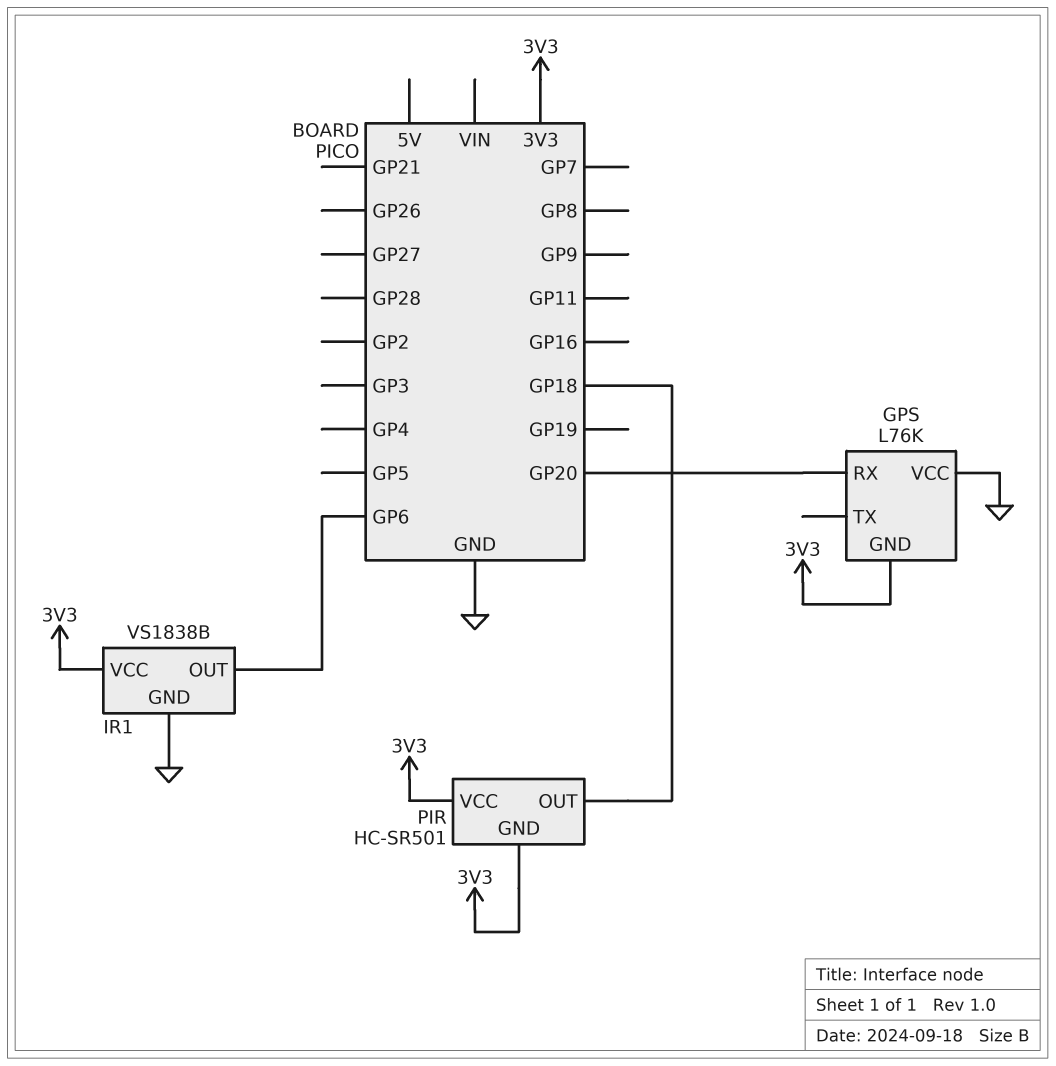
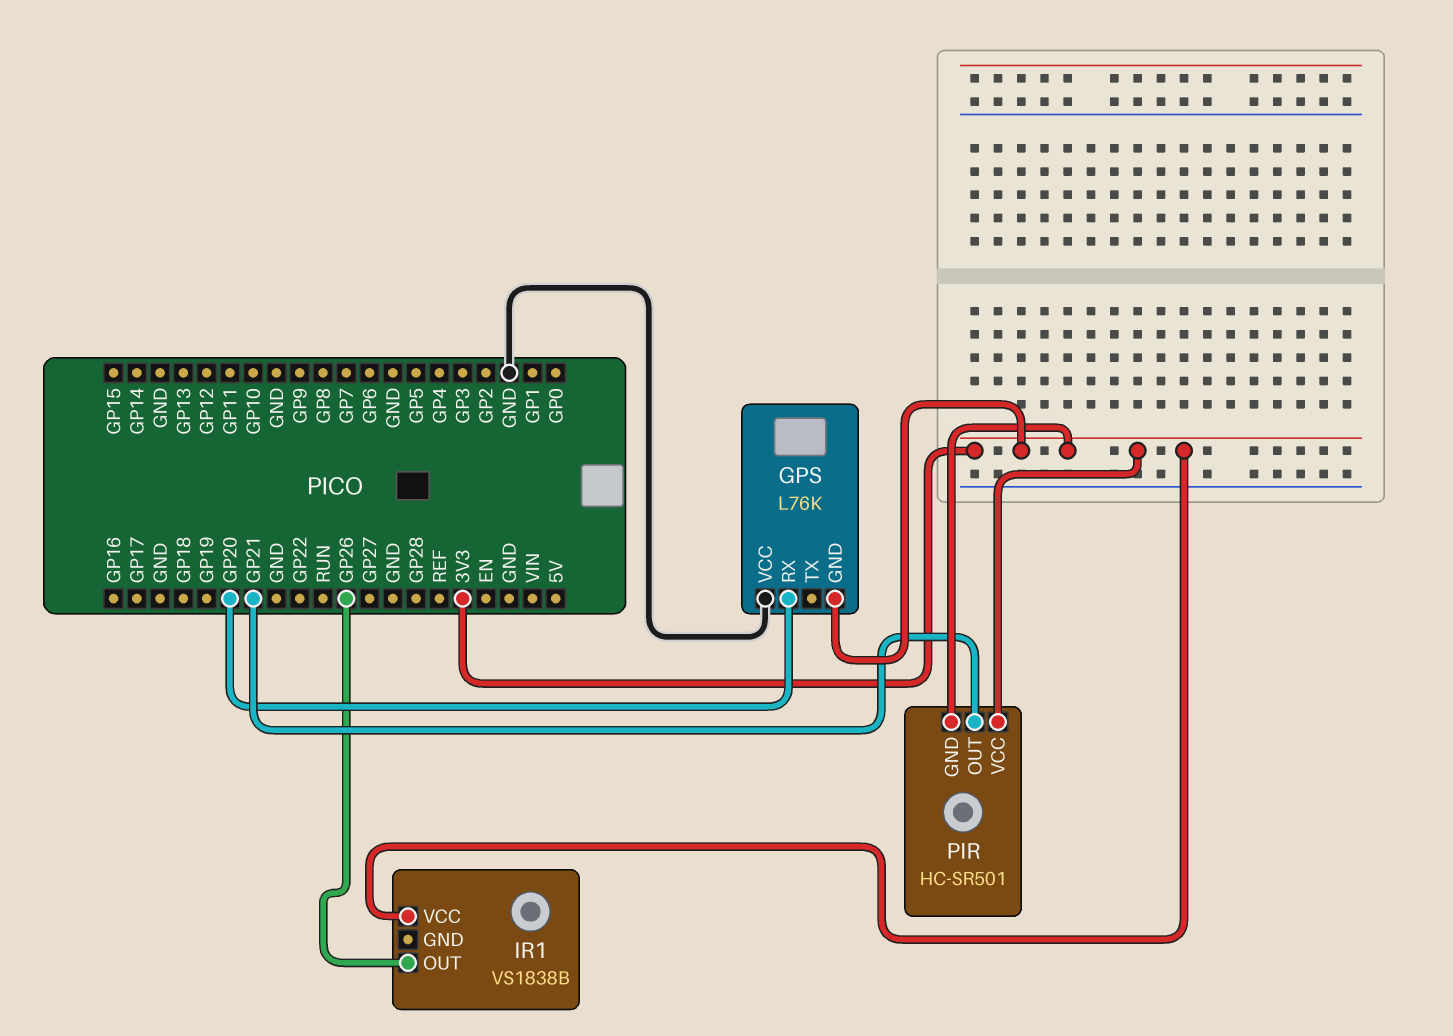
IR1 pin GND: GND -> none
IR1 pin OUT: GP6 -> GP26
PIR pin OUT: GP18 -> GP21

